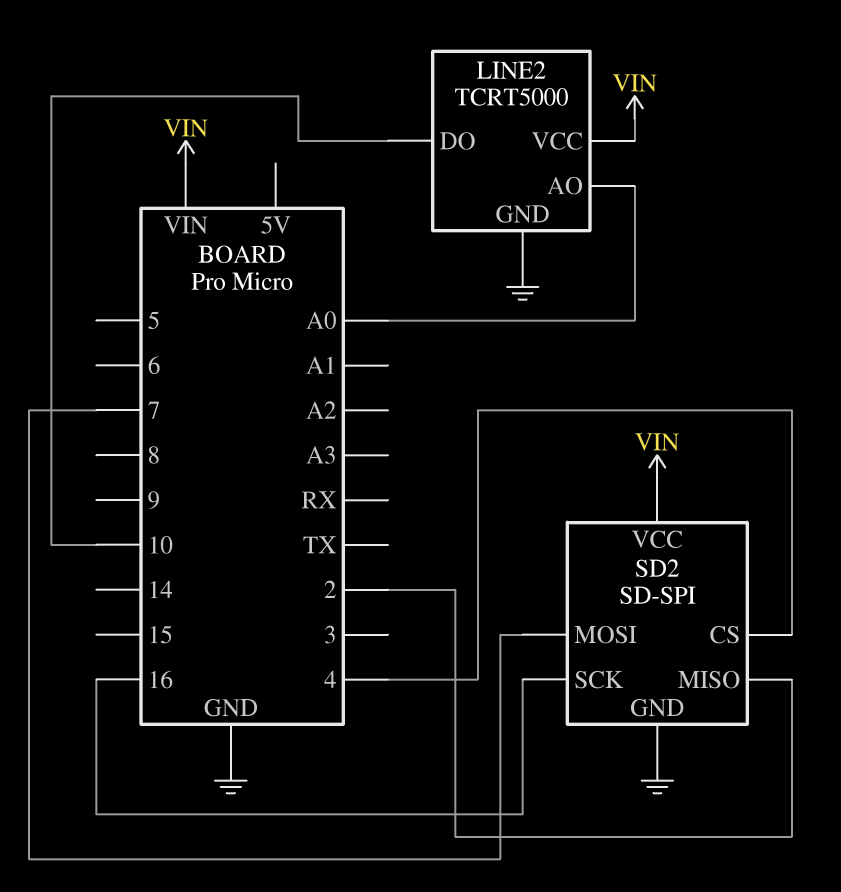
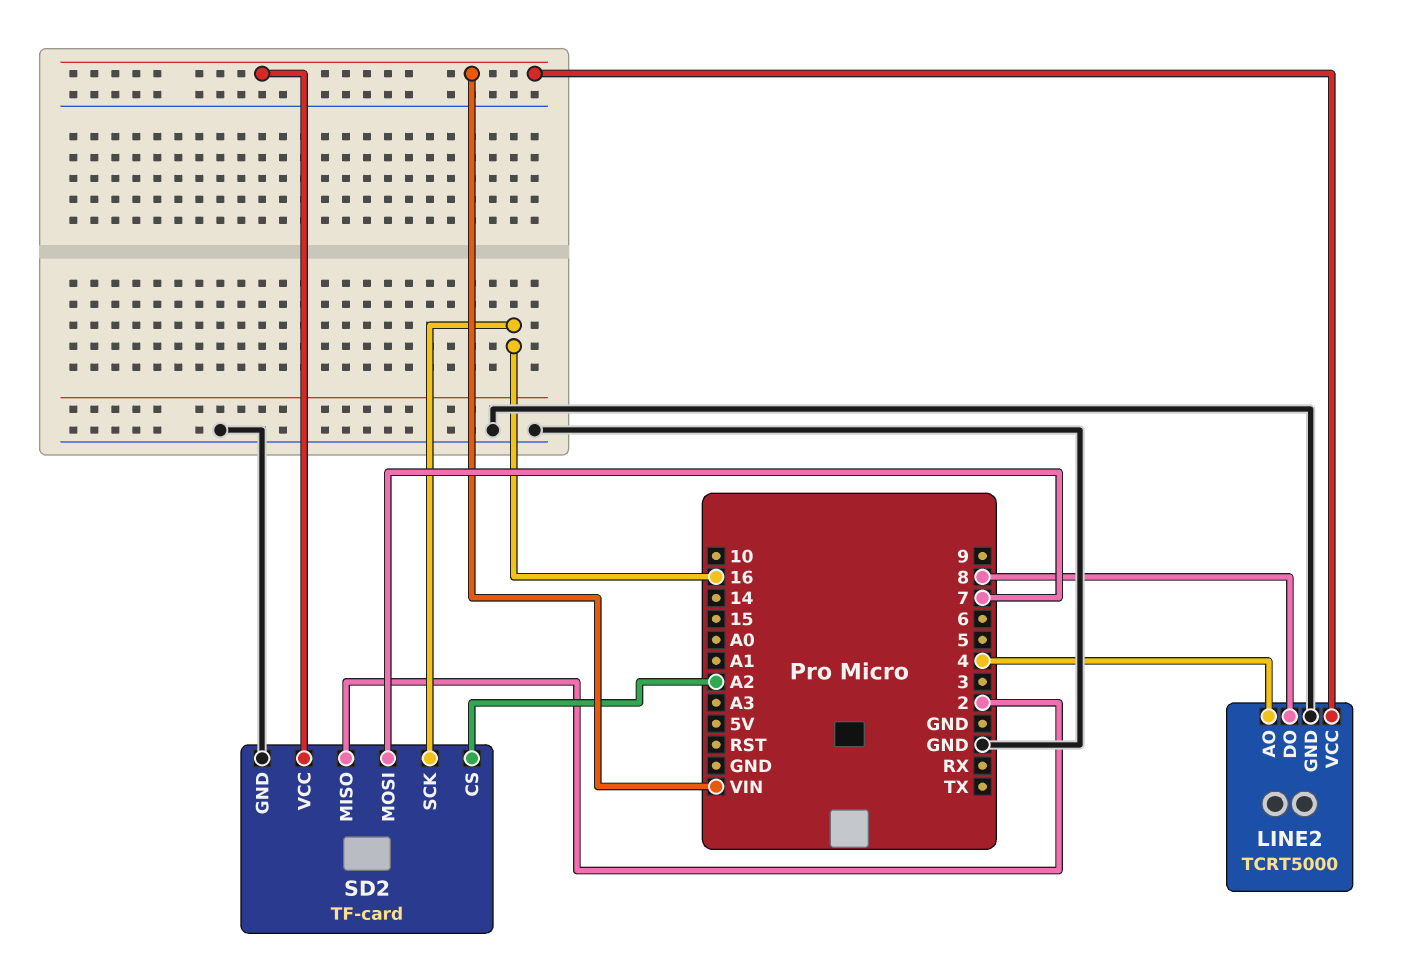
LINE2 pin AO: A0 -> 4
LINE2 pin DO: 10 -> 8
SD2: SD-SPI -> TF-card
SD2 pin CS: 4 -> A2

